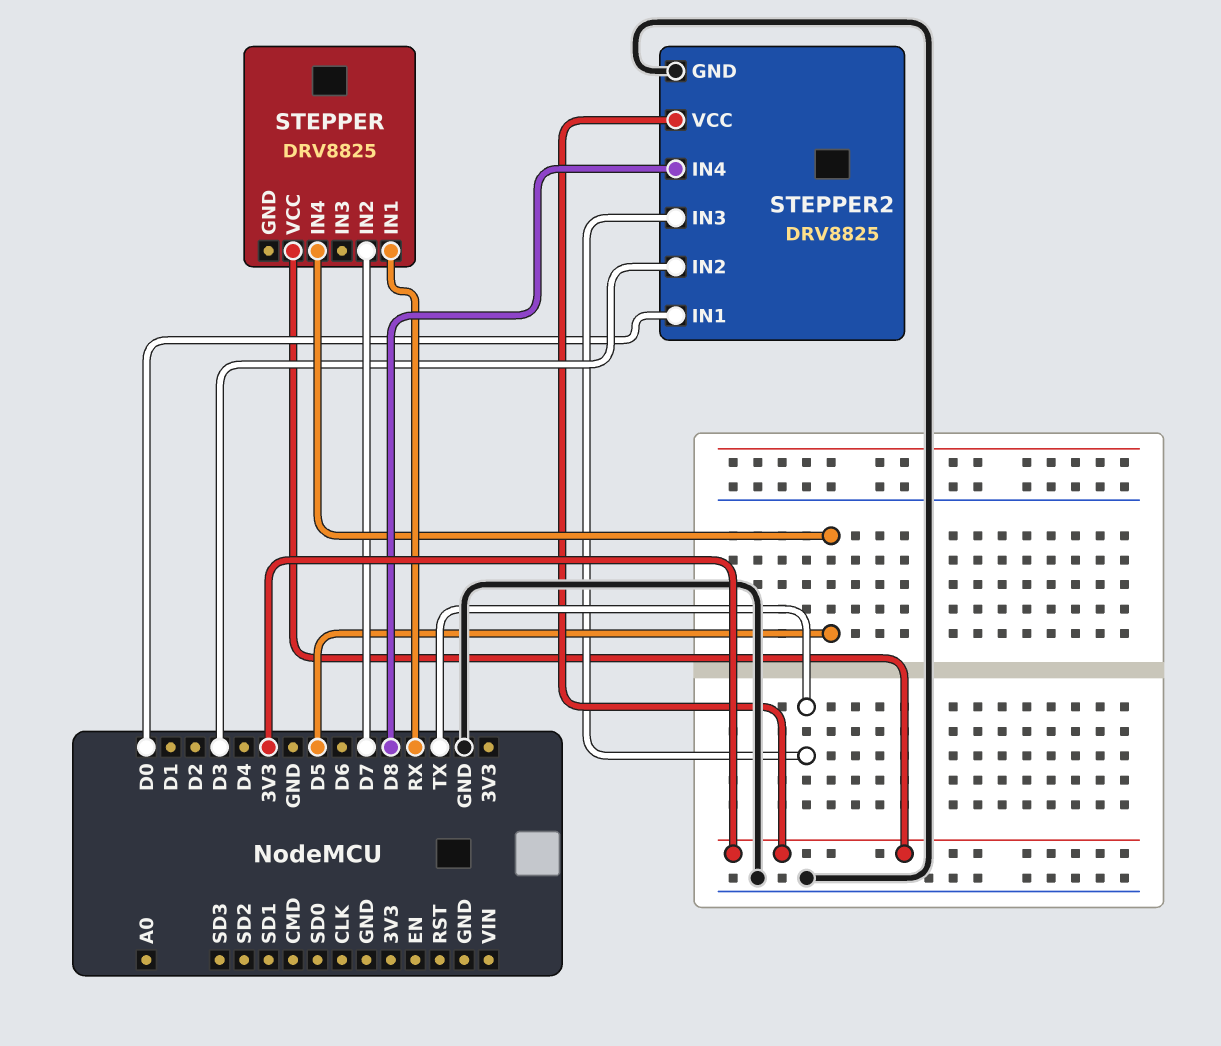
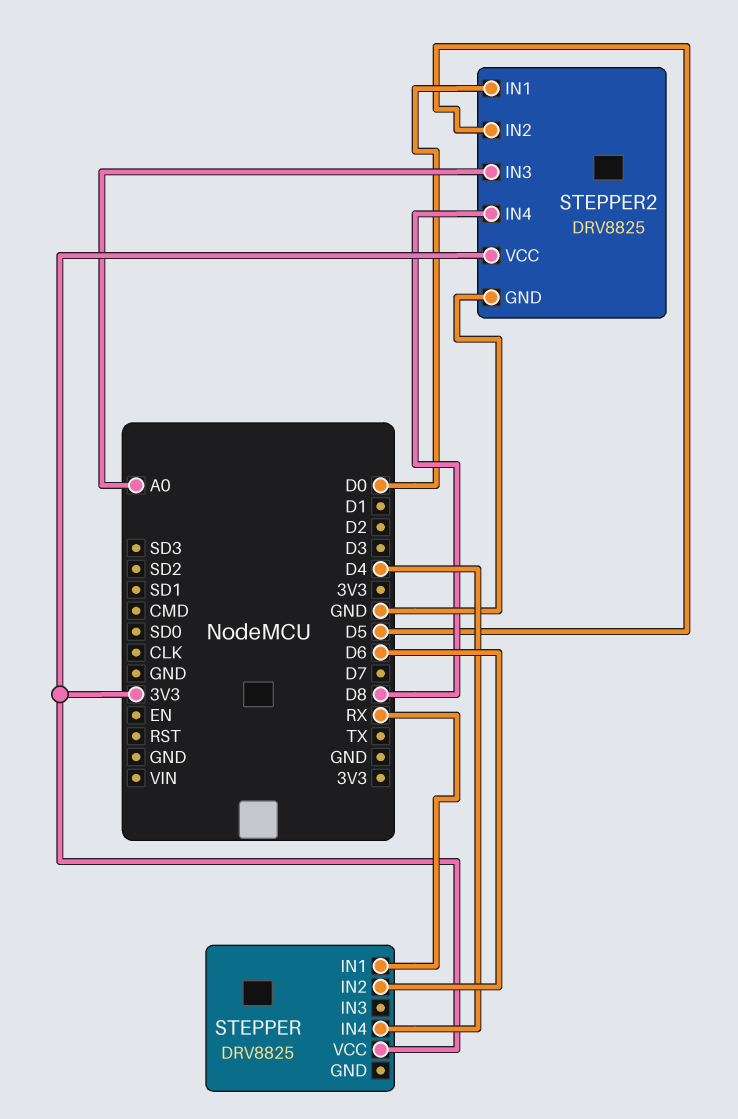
STEPPER pin IN2: D7 -> D6
STEPPER pin IN4: D5 -> D4
STEPPER2 pin IN2: D3 -> D5
STEPPER2 pin IN3: TX -> A0

